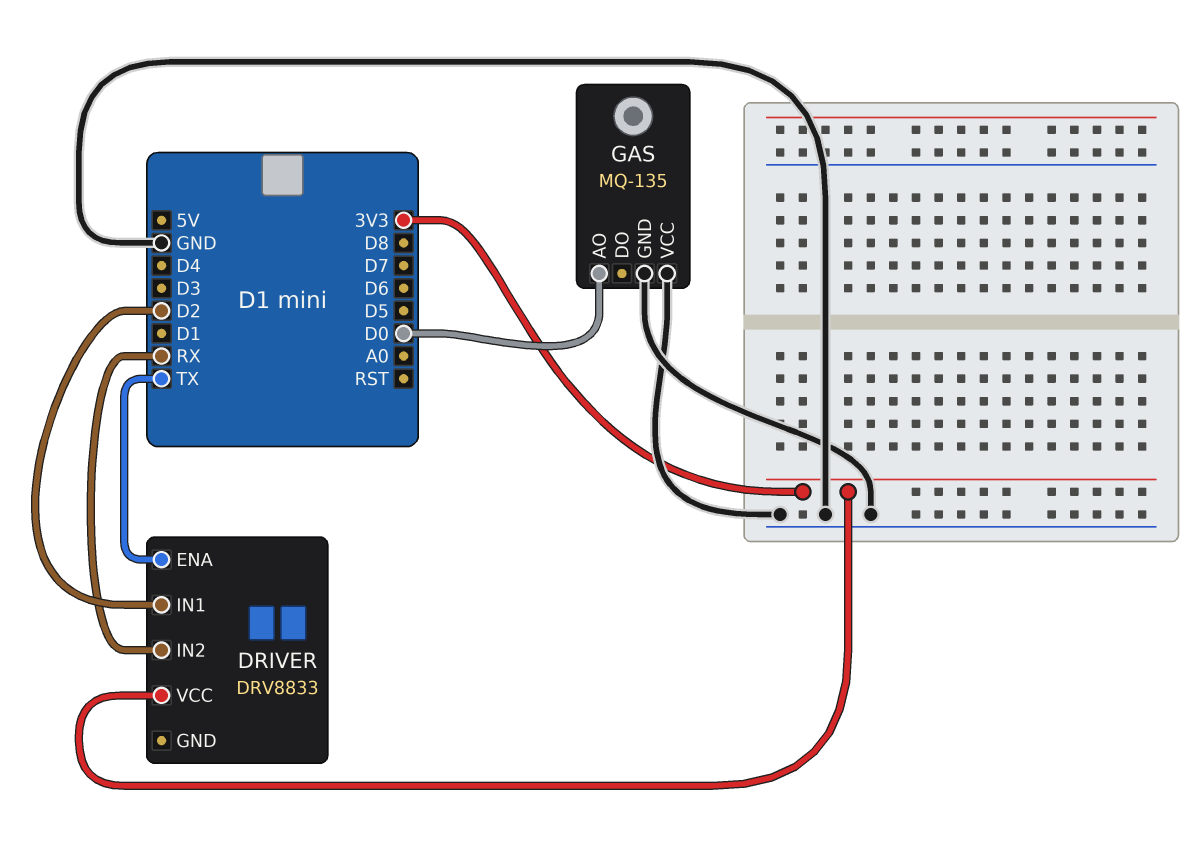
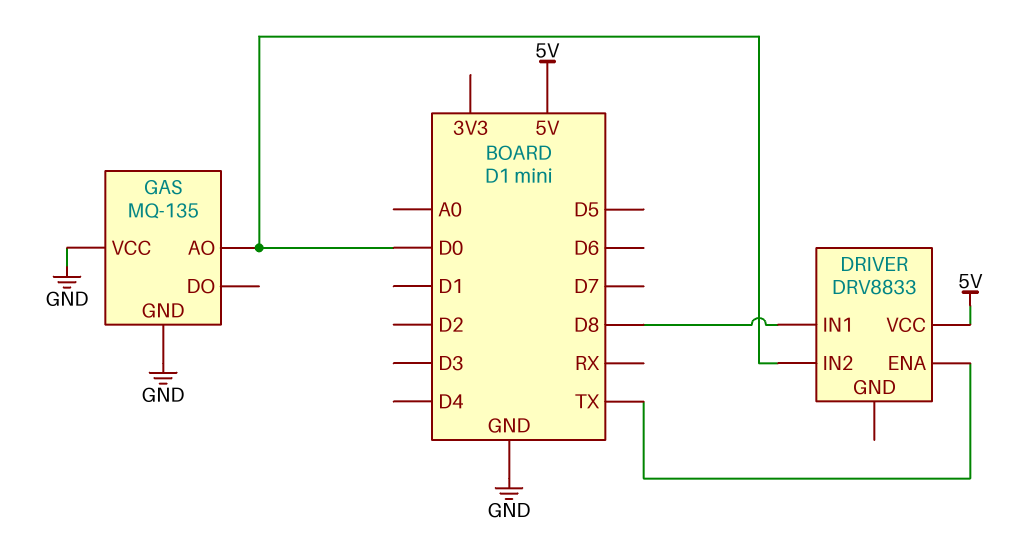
DRIVER pin IN1: D2 -> D8
DRIVER pin IN2: RX -> D0
DRIVER pin VCC: 3V3 -> 5V

